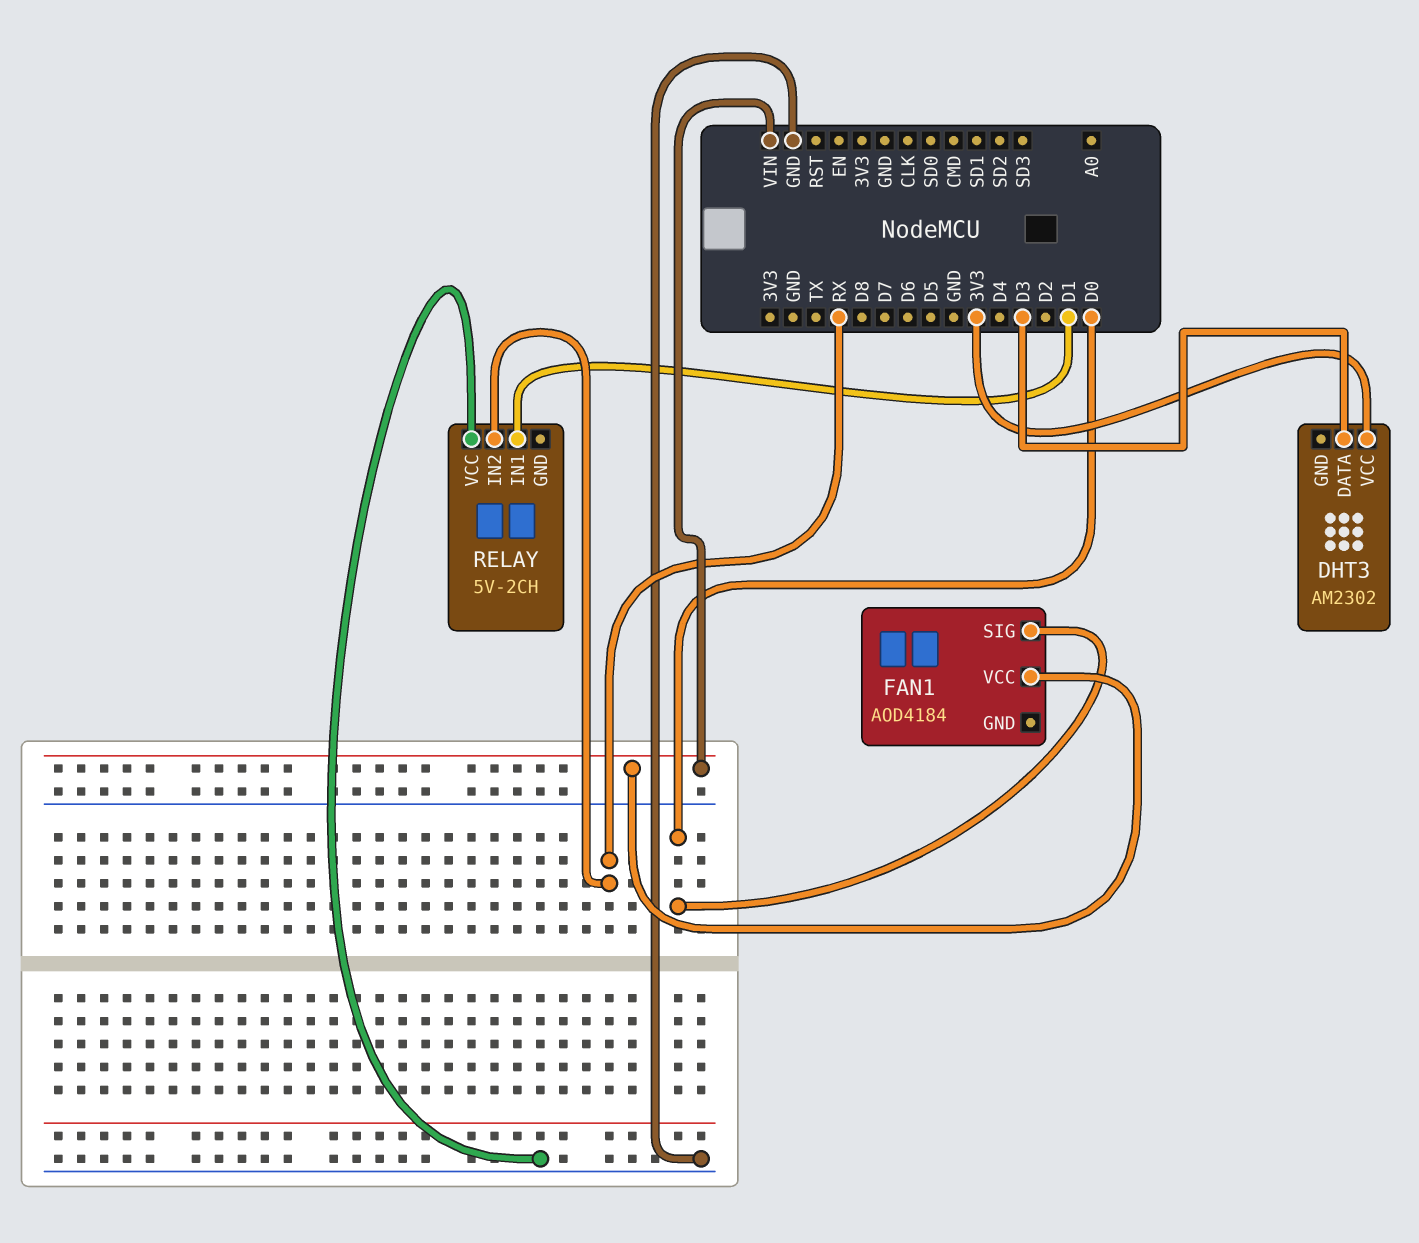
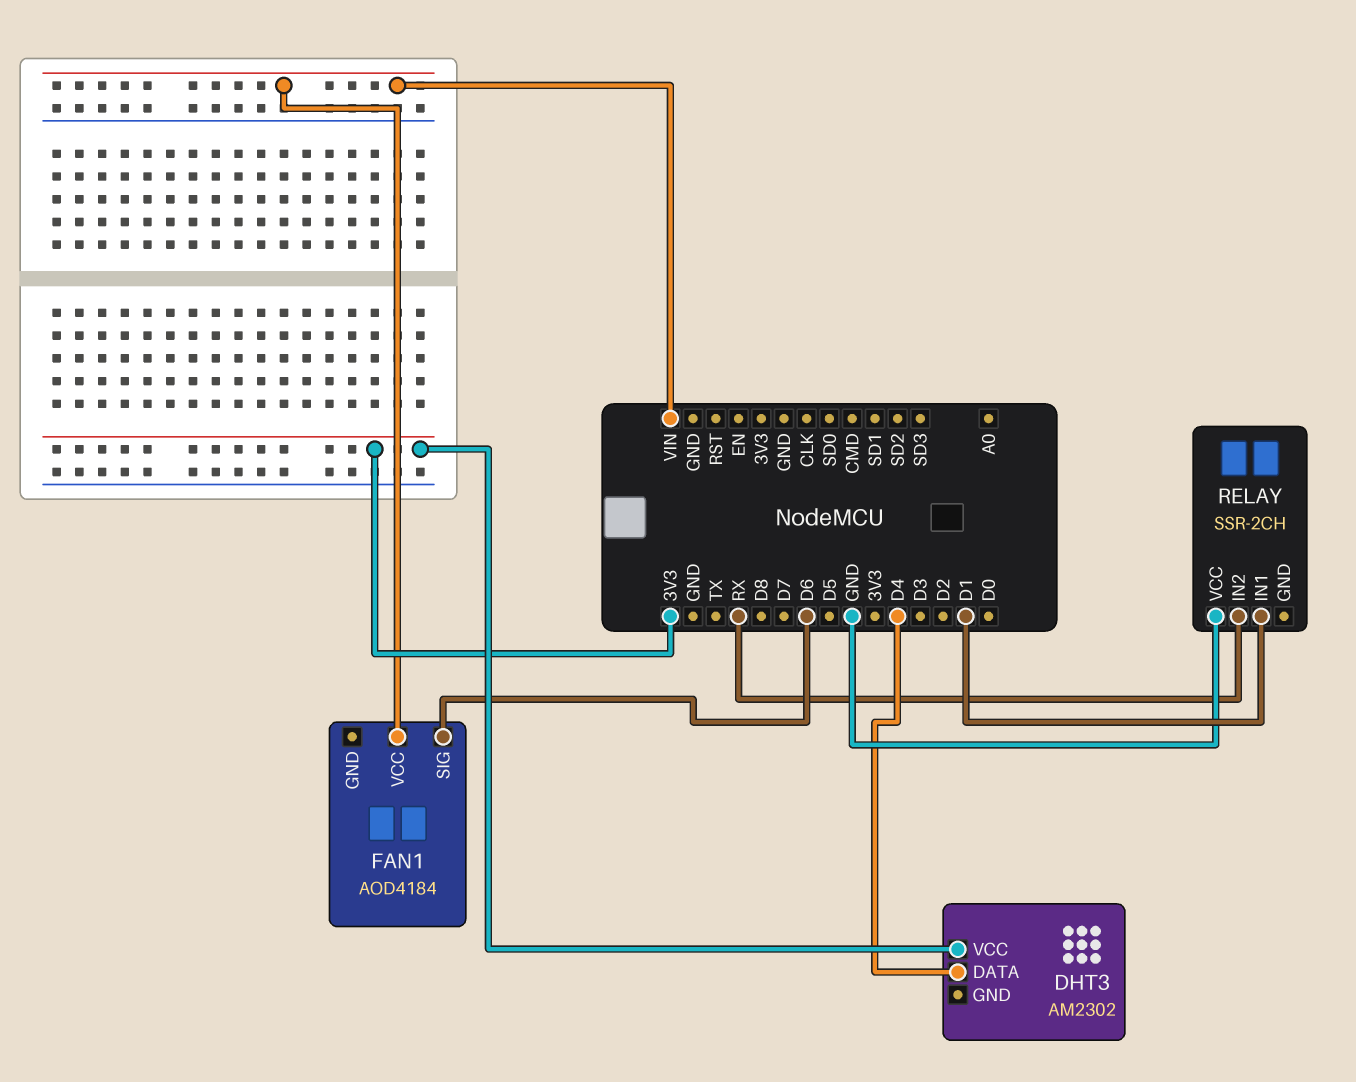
DHT3 pin DATA: D3 -> D4
FAN1 pin SIG: D0 -> D6
RELAY: 5V-2CH -> SSR-2CH

